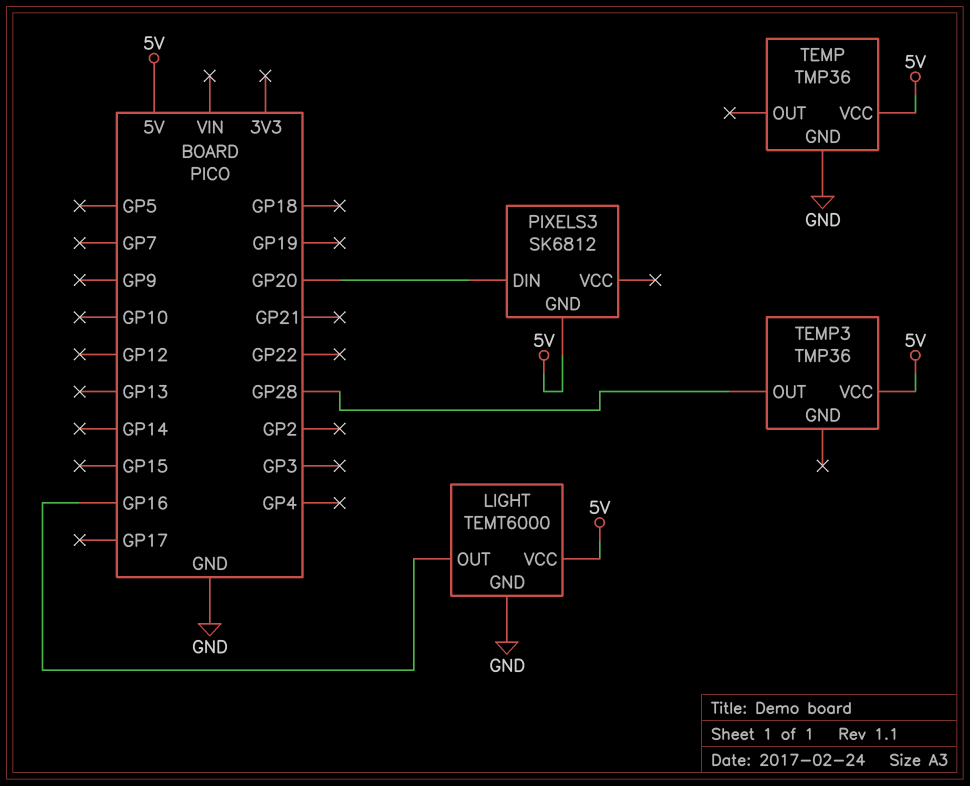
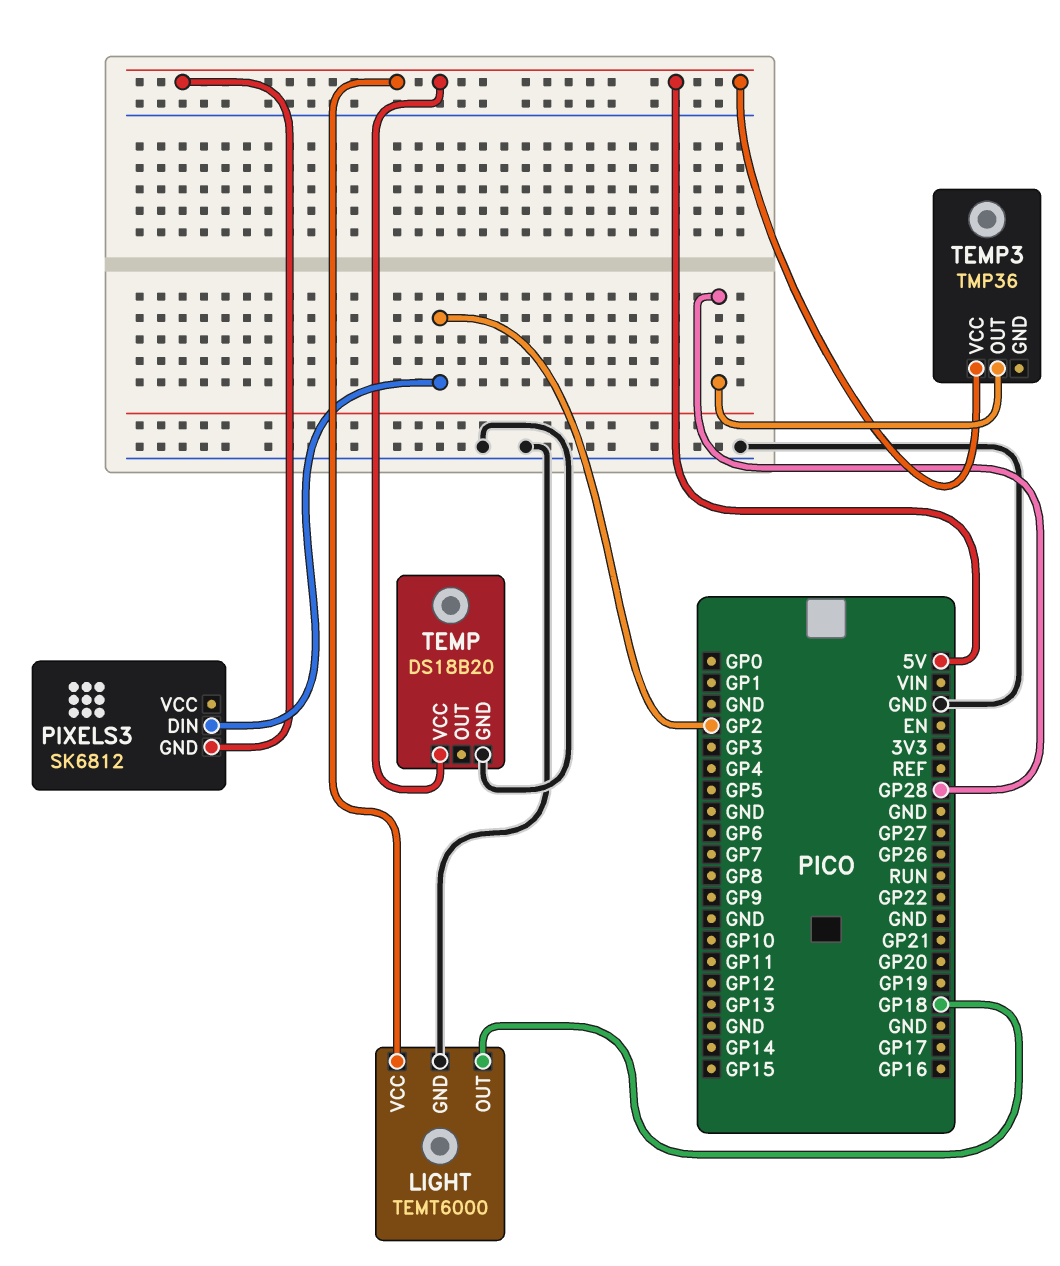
LIGHT pin OUT: GP16 -> GP18
PIXELS3 pin DIN: GP20 -> GP2
TEMP: TMP36 -> DS18B20

